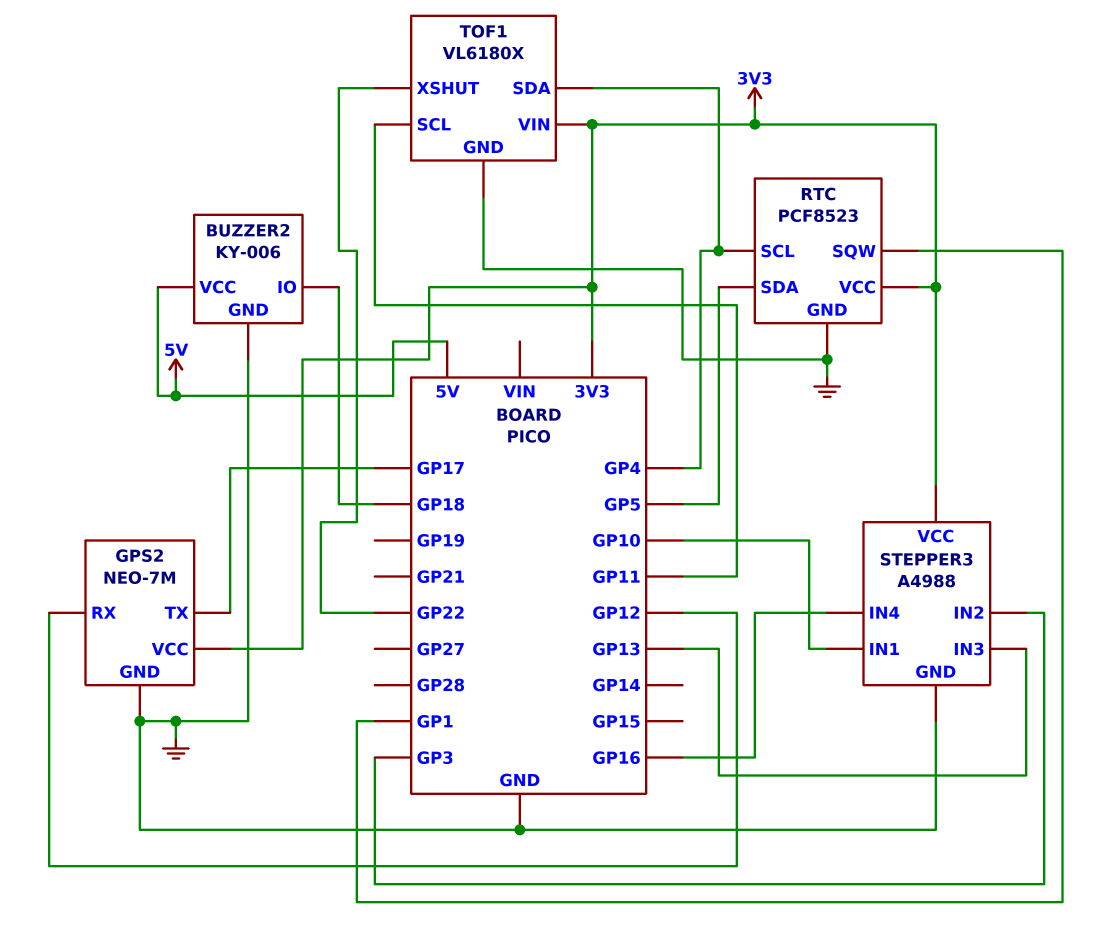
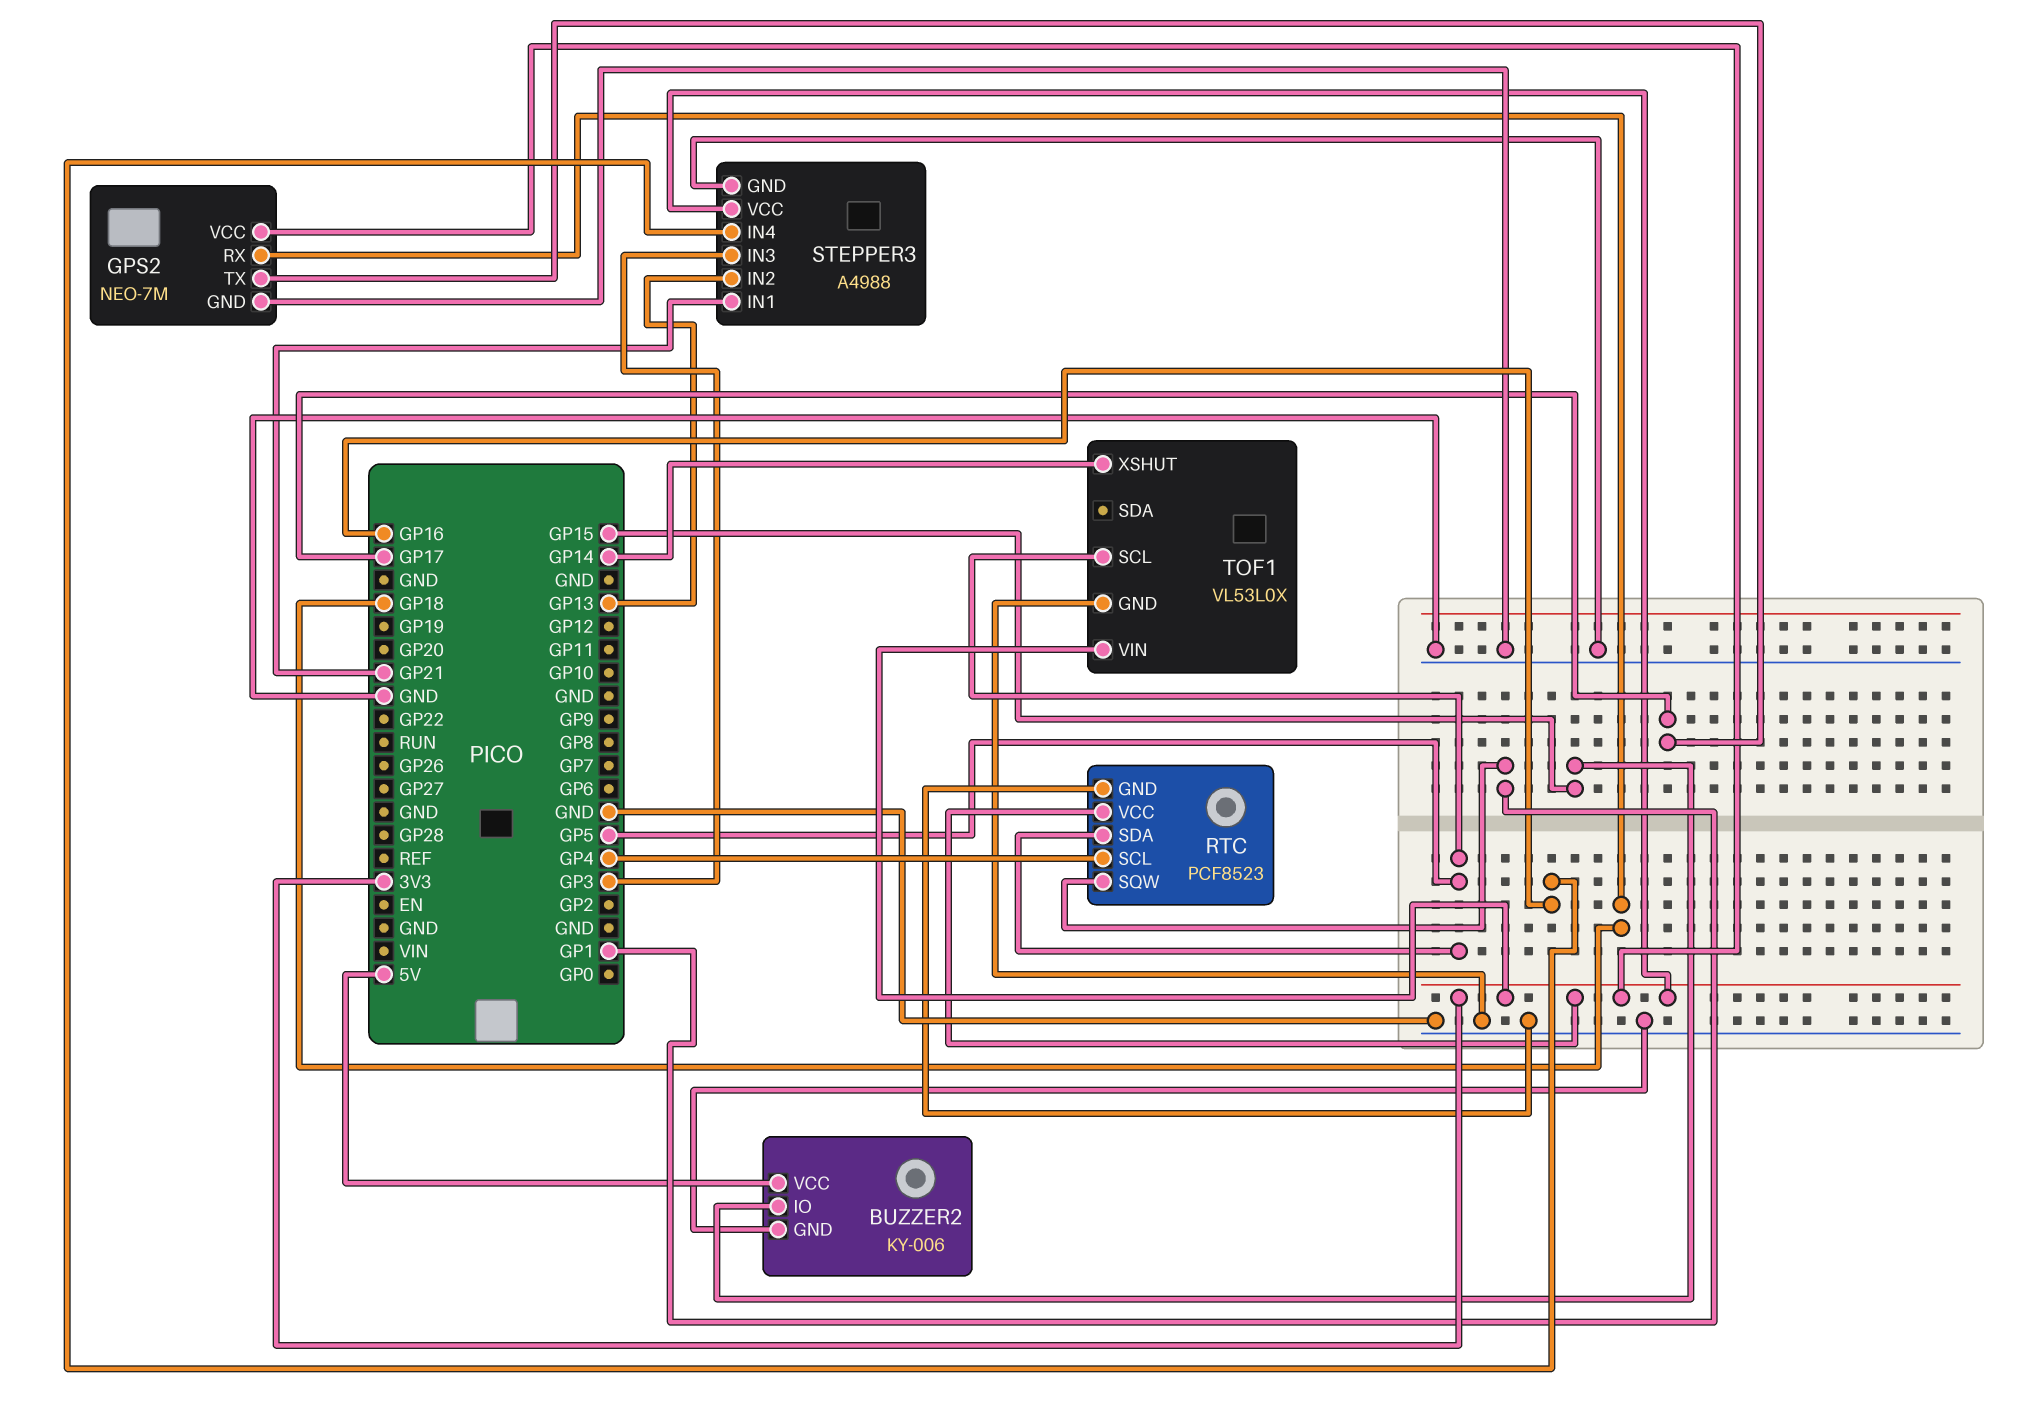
BUZZER2 pin IO: GP18 -> GP15
GPS2 pin RX: GP12 -> GP18
STEPPER3 pin IN1: GP10 -> GP21
STEPPER3 pin IN2: GP3 -> GP13
STEPPER3 pin IN3: GP13 -> GP3
TOF1: VL6180X -> VL53L0X
TOF1 pin SCL: GP11 -> GP5
TOF1 pin SDA: GP4 -> none
TOF1 pin XSHUT: GP22 -> GP14

